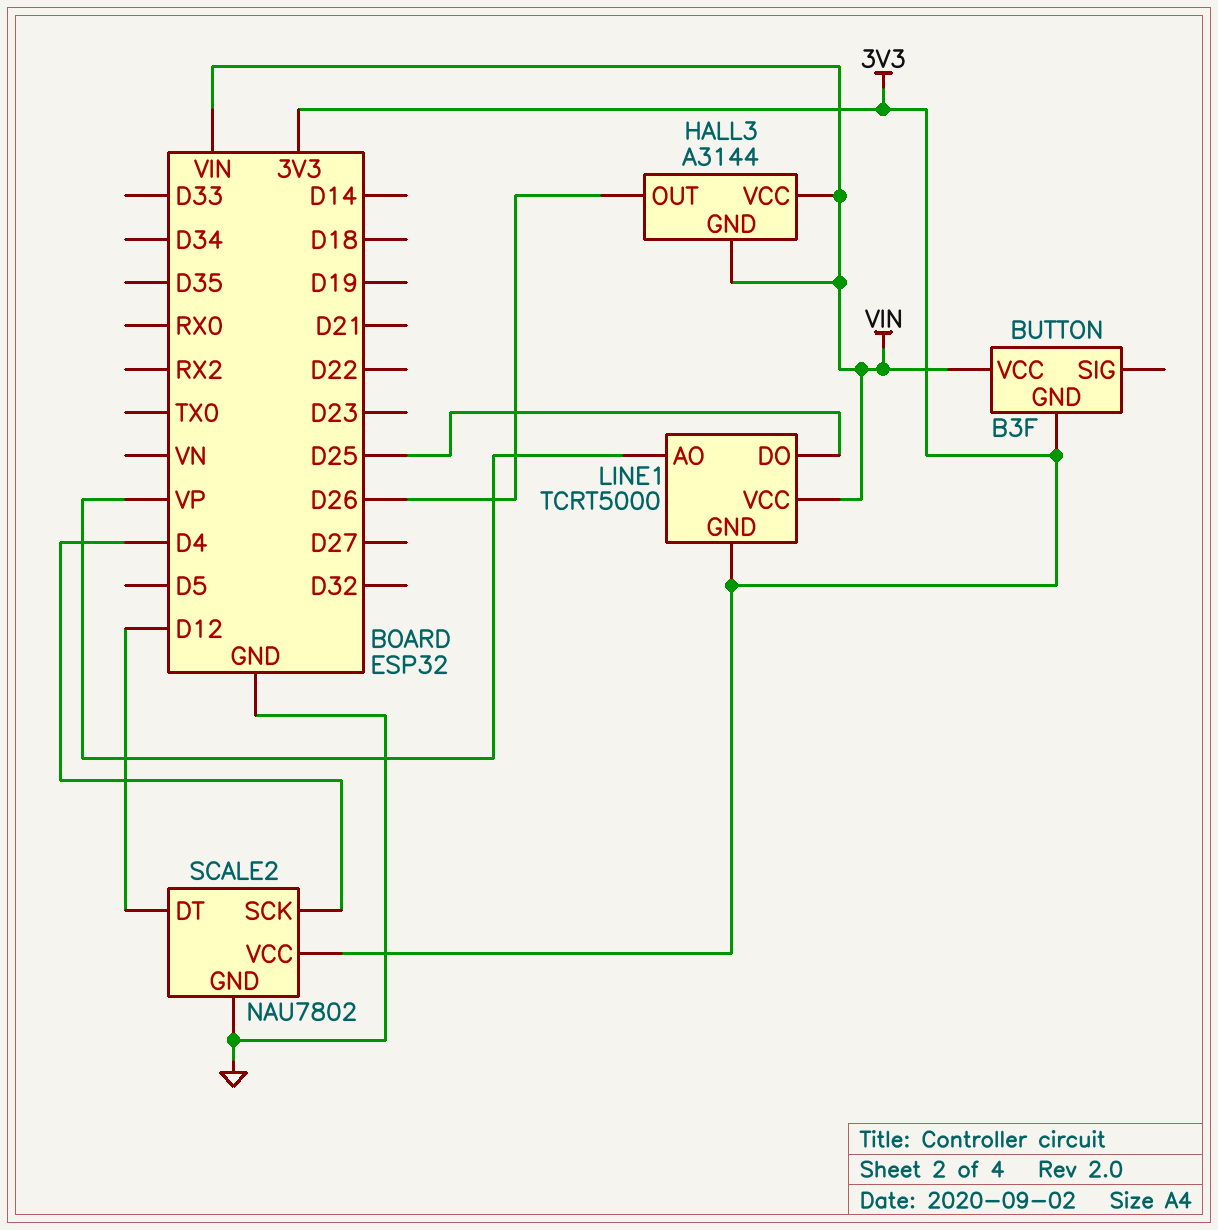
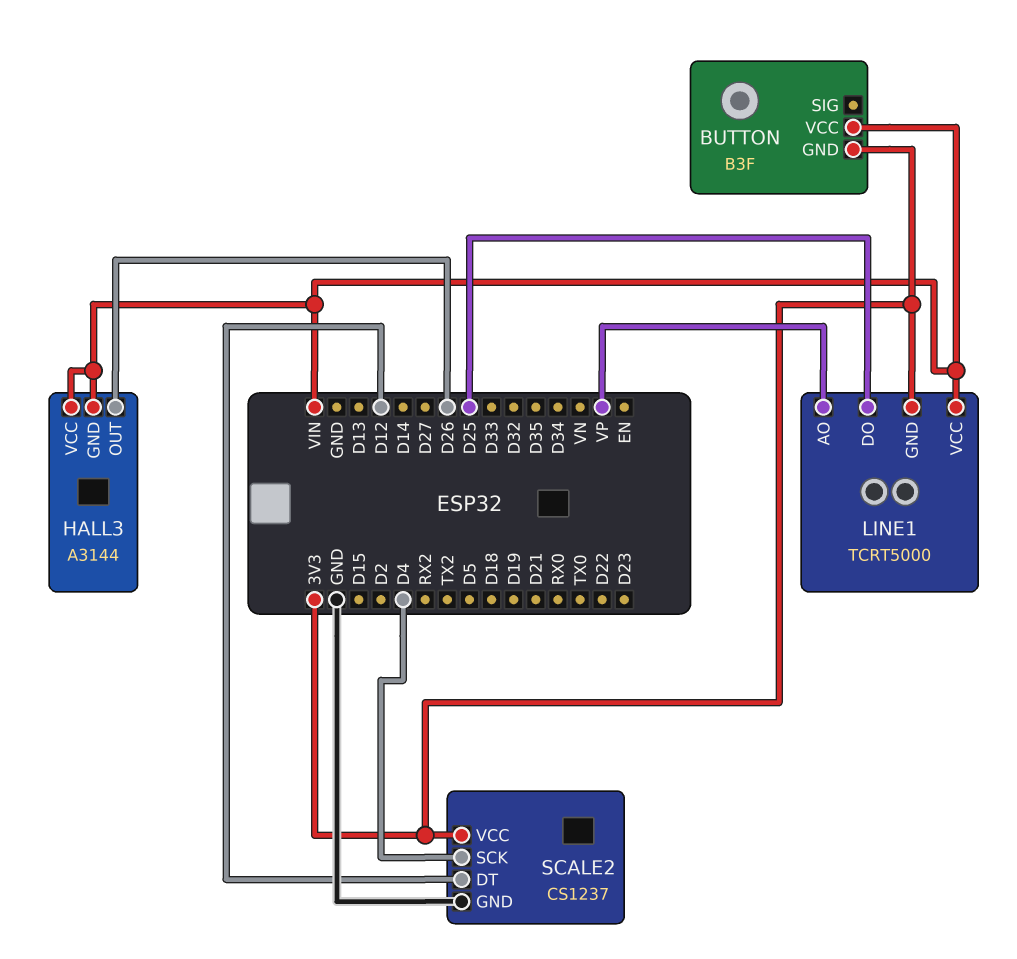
SCALE2: NAU7802 -> CS1237

